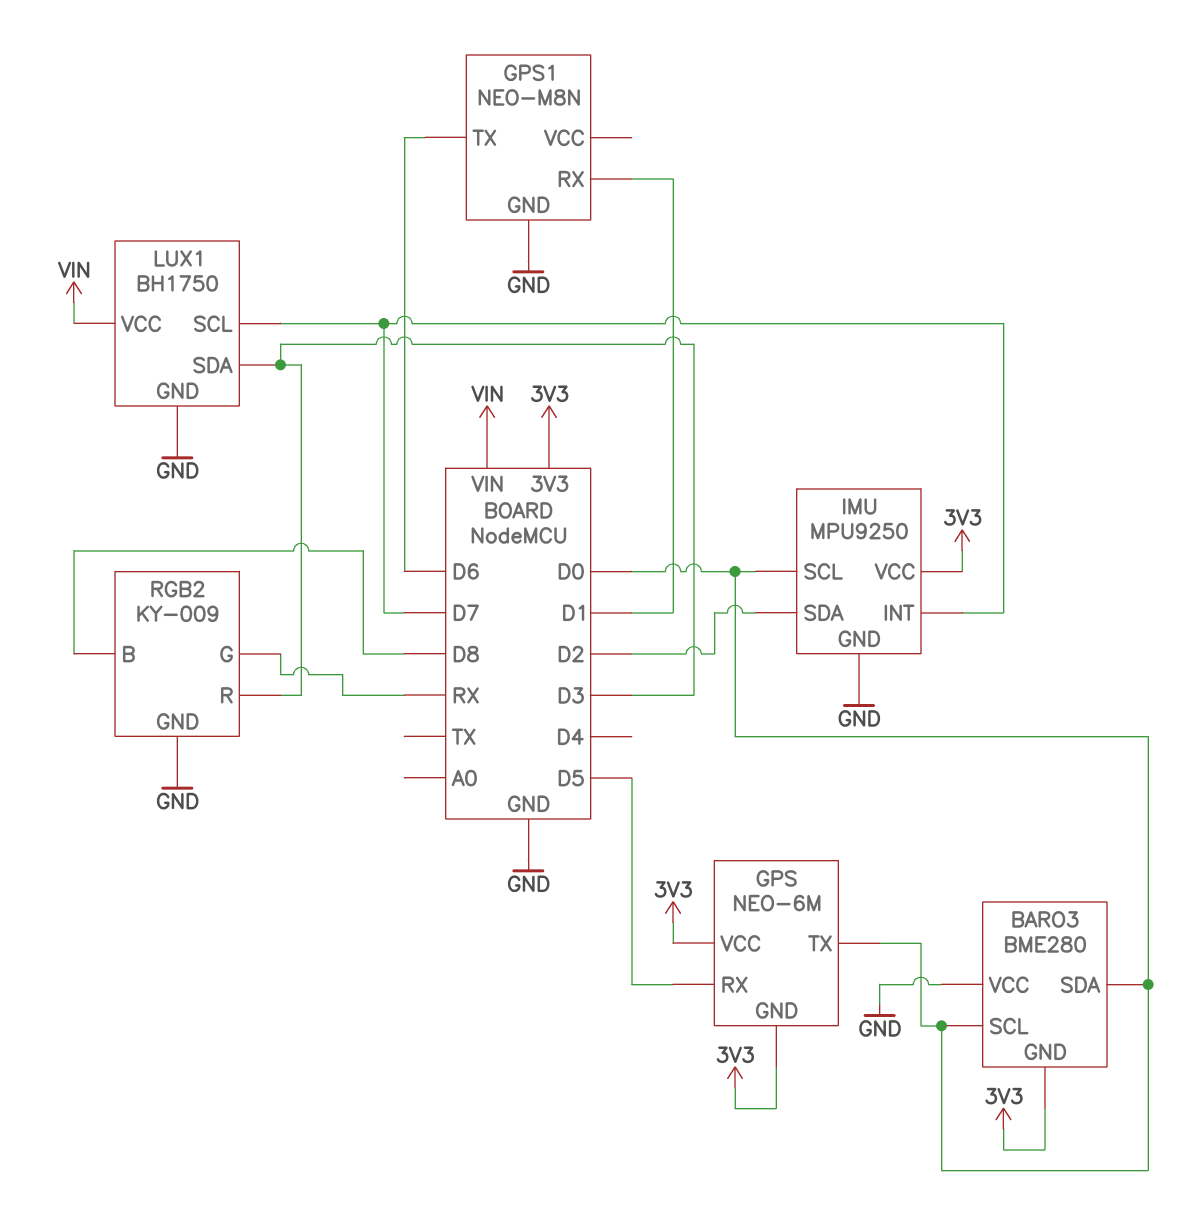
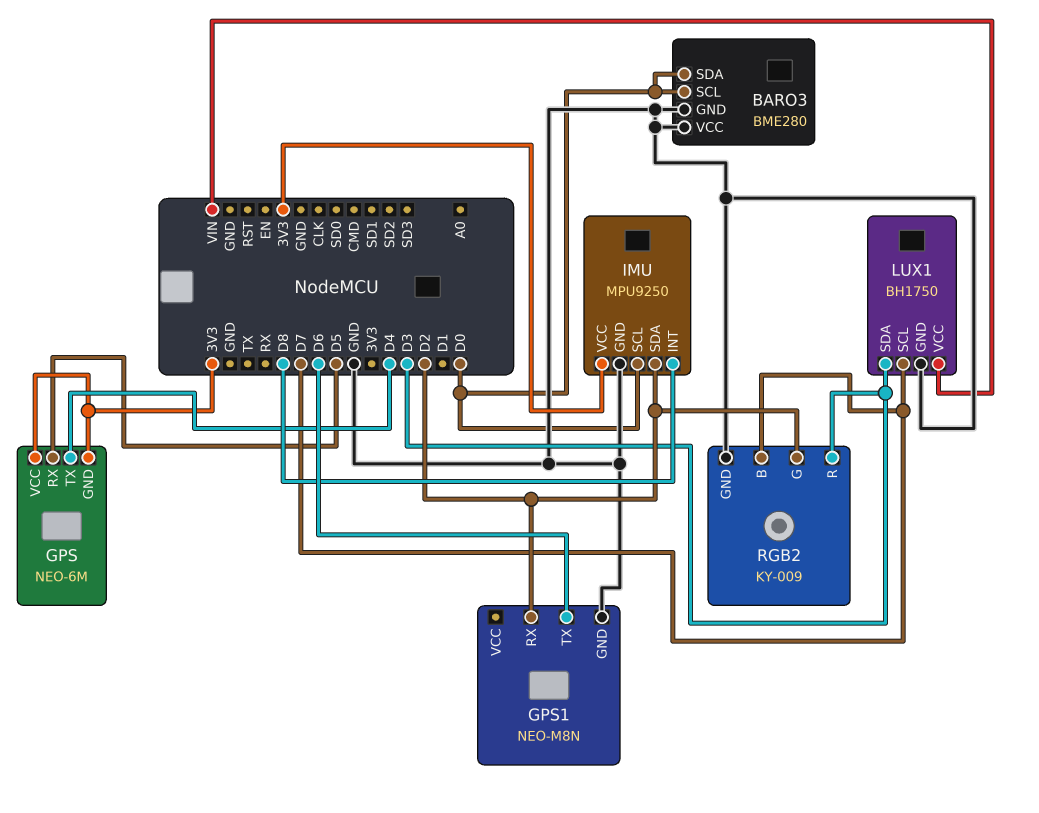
BARO3 pin GND: 3V3 -> GND
GPS pin TX: D0 -> D4
GPS1 pin RX: D1 -> D2
IMU pin INT: D7 -> D8
RGB2 pin B: D8 -> D7
RGB2 pin G: RX -> D2

